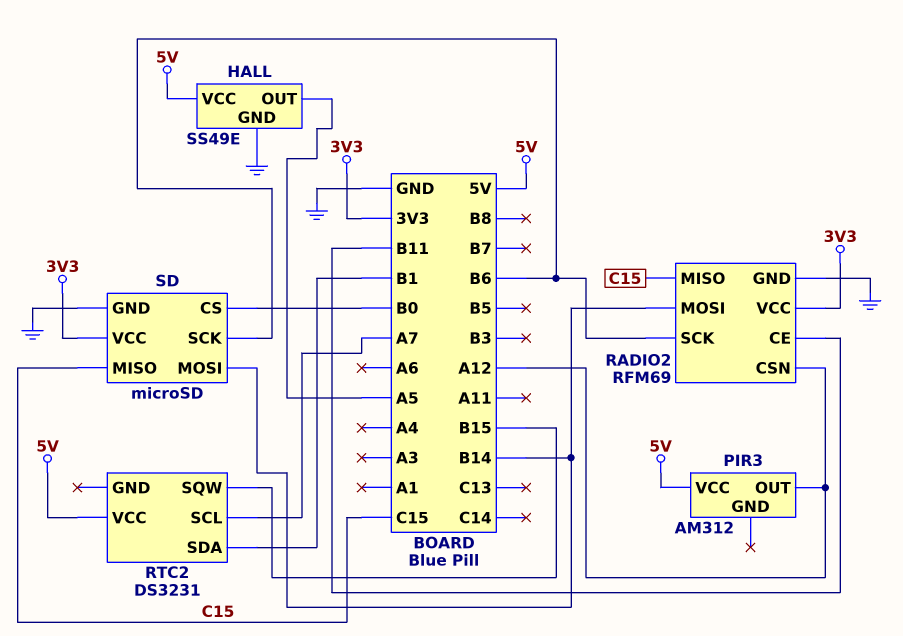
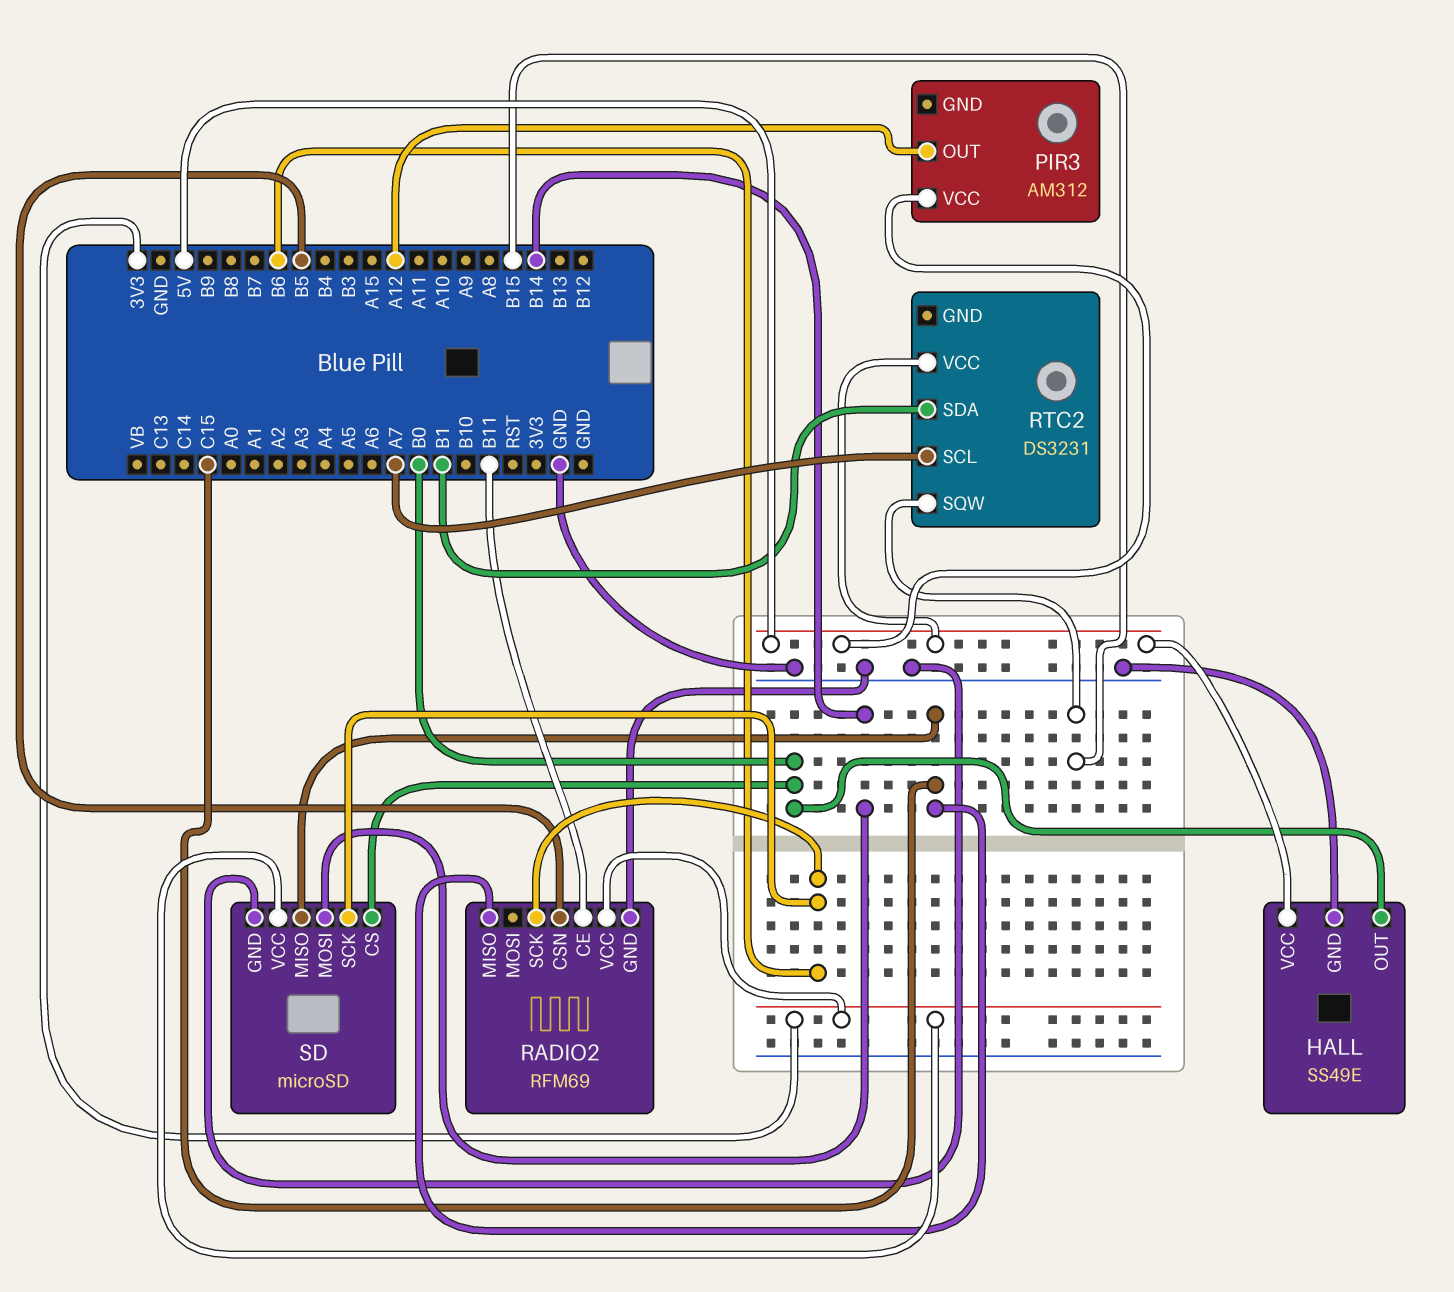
HALL pin OUT: A5 -> B0
RADIO2 pin CSN: A12 -> B5
RADIO2 pin MOSI: B14 -> none

